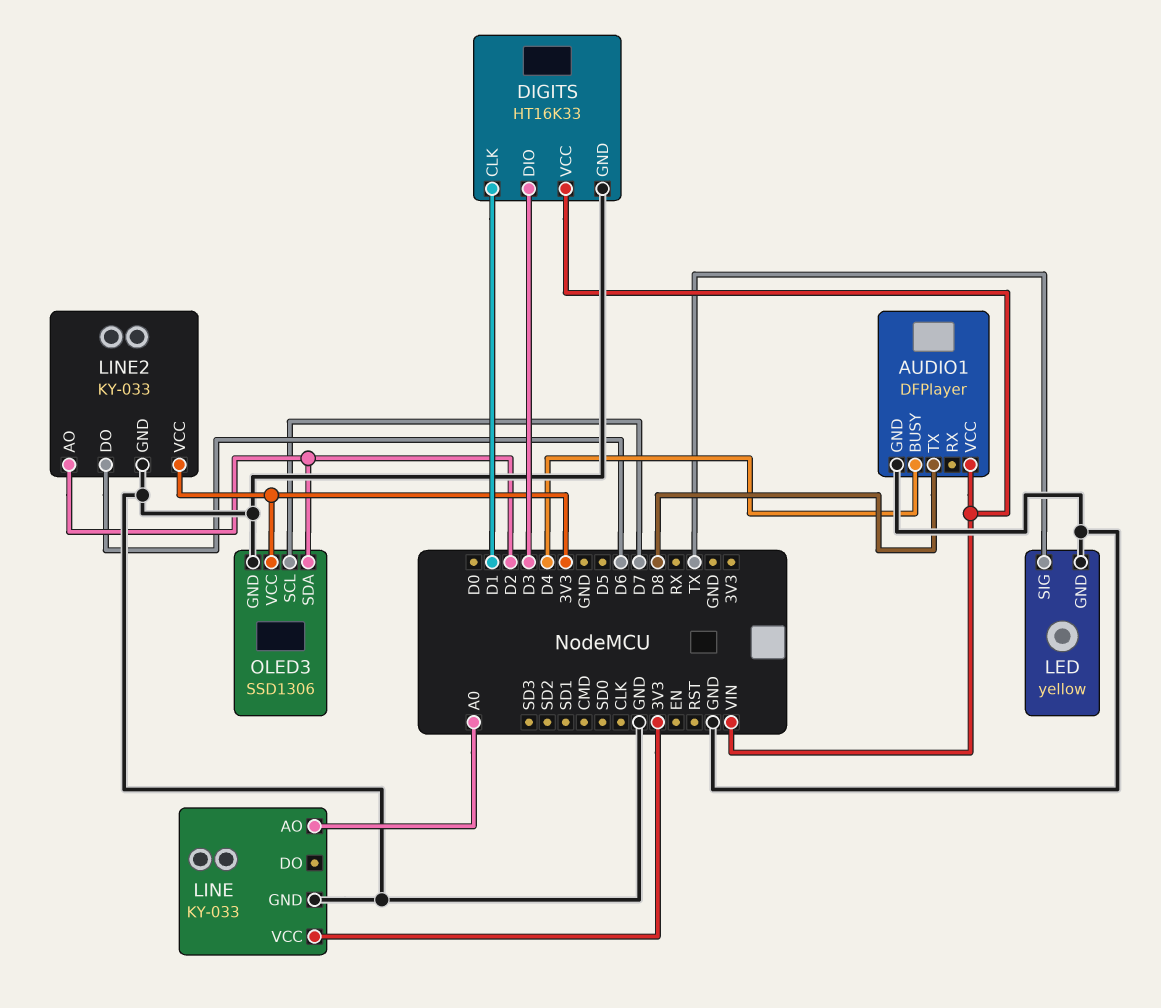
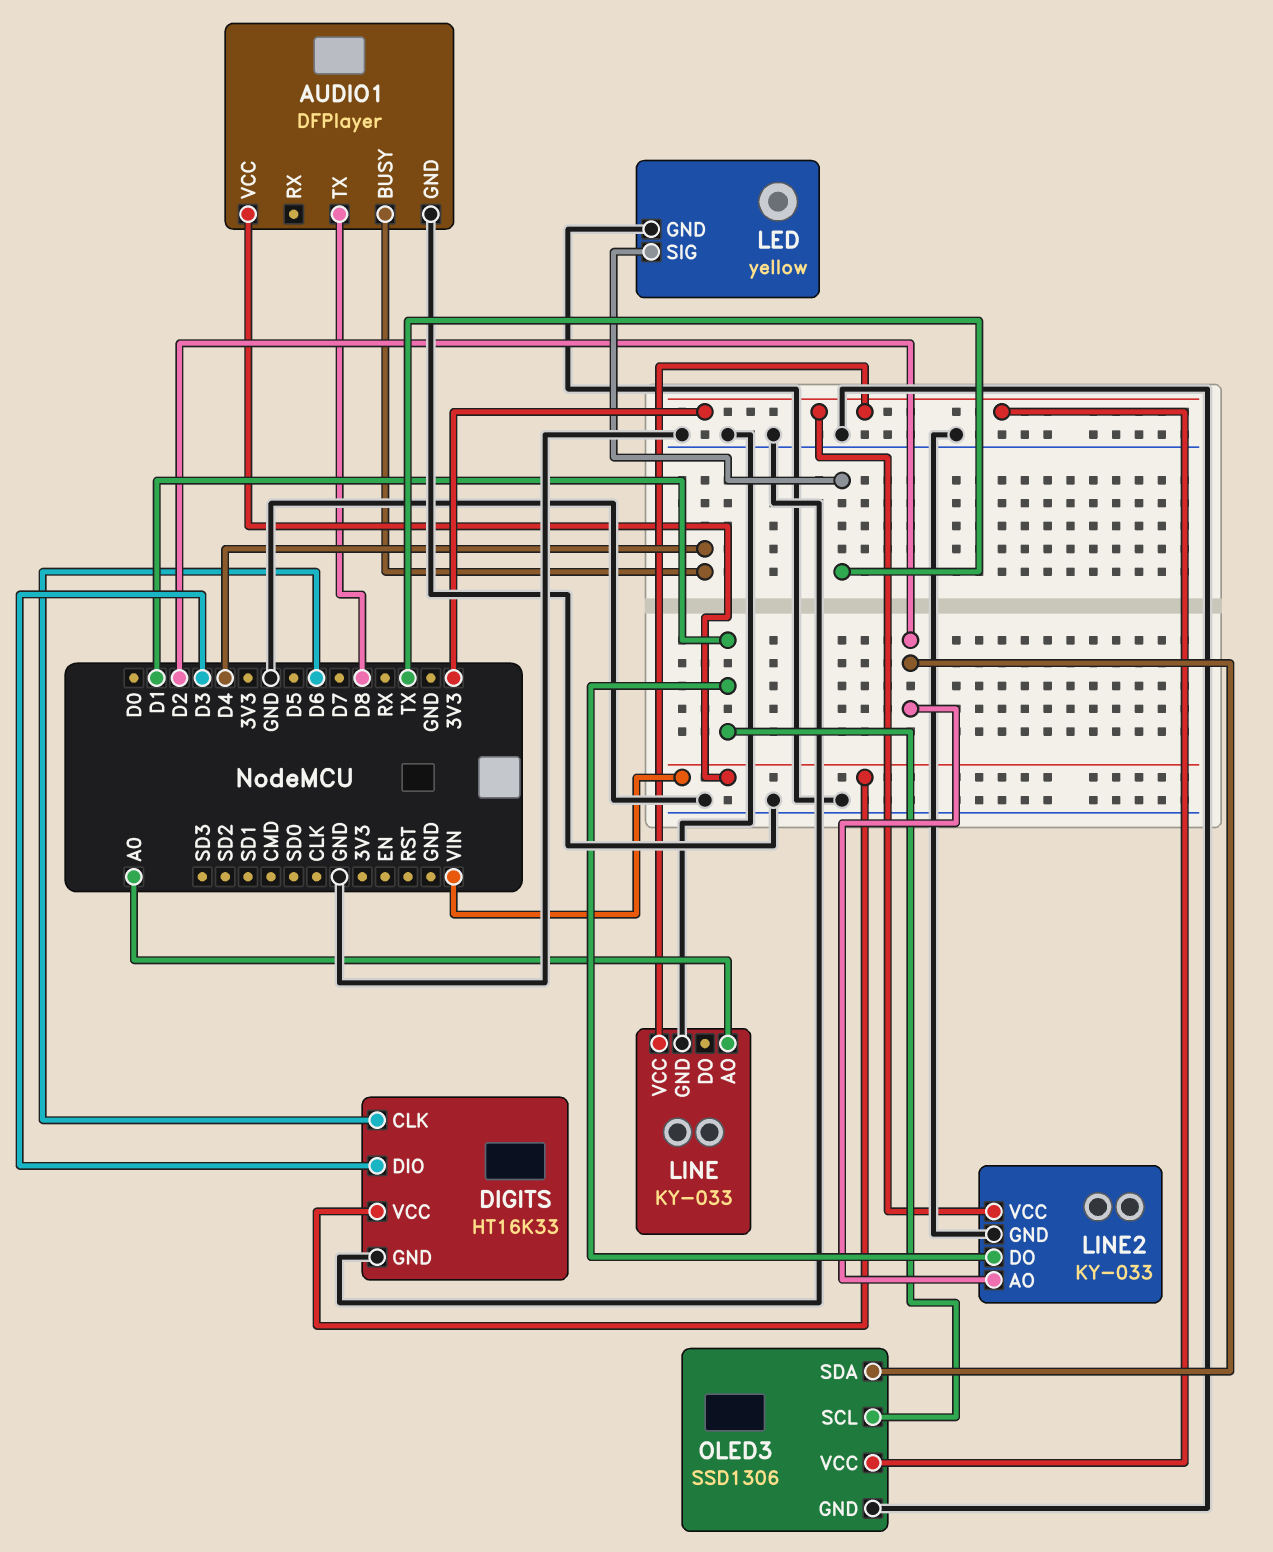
DIGITS pin CLK: D1 -> D6
LINE2 pin DO: D6 -> D1
OLED3 pin SCL: D7 -> D1

